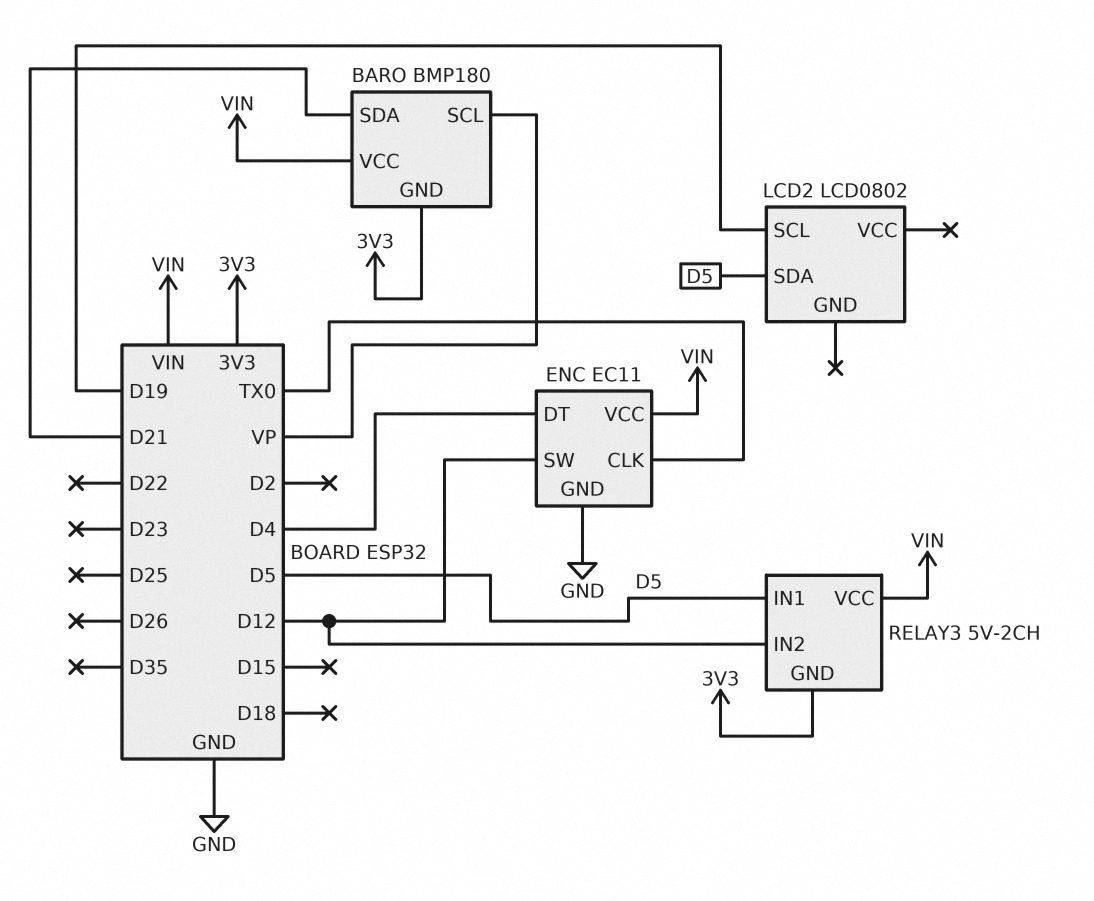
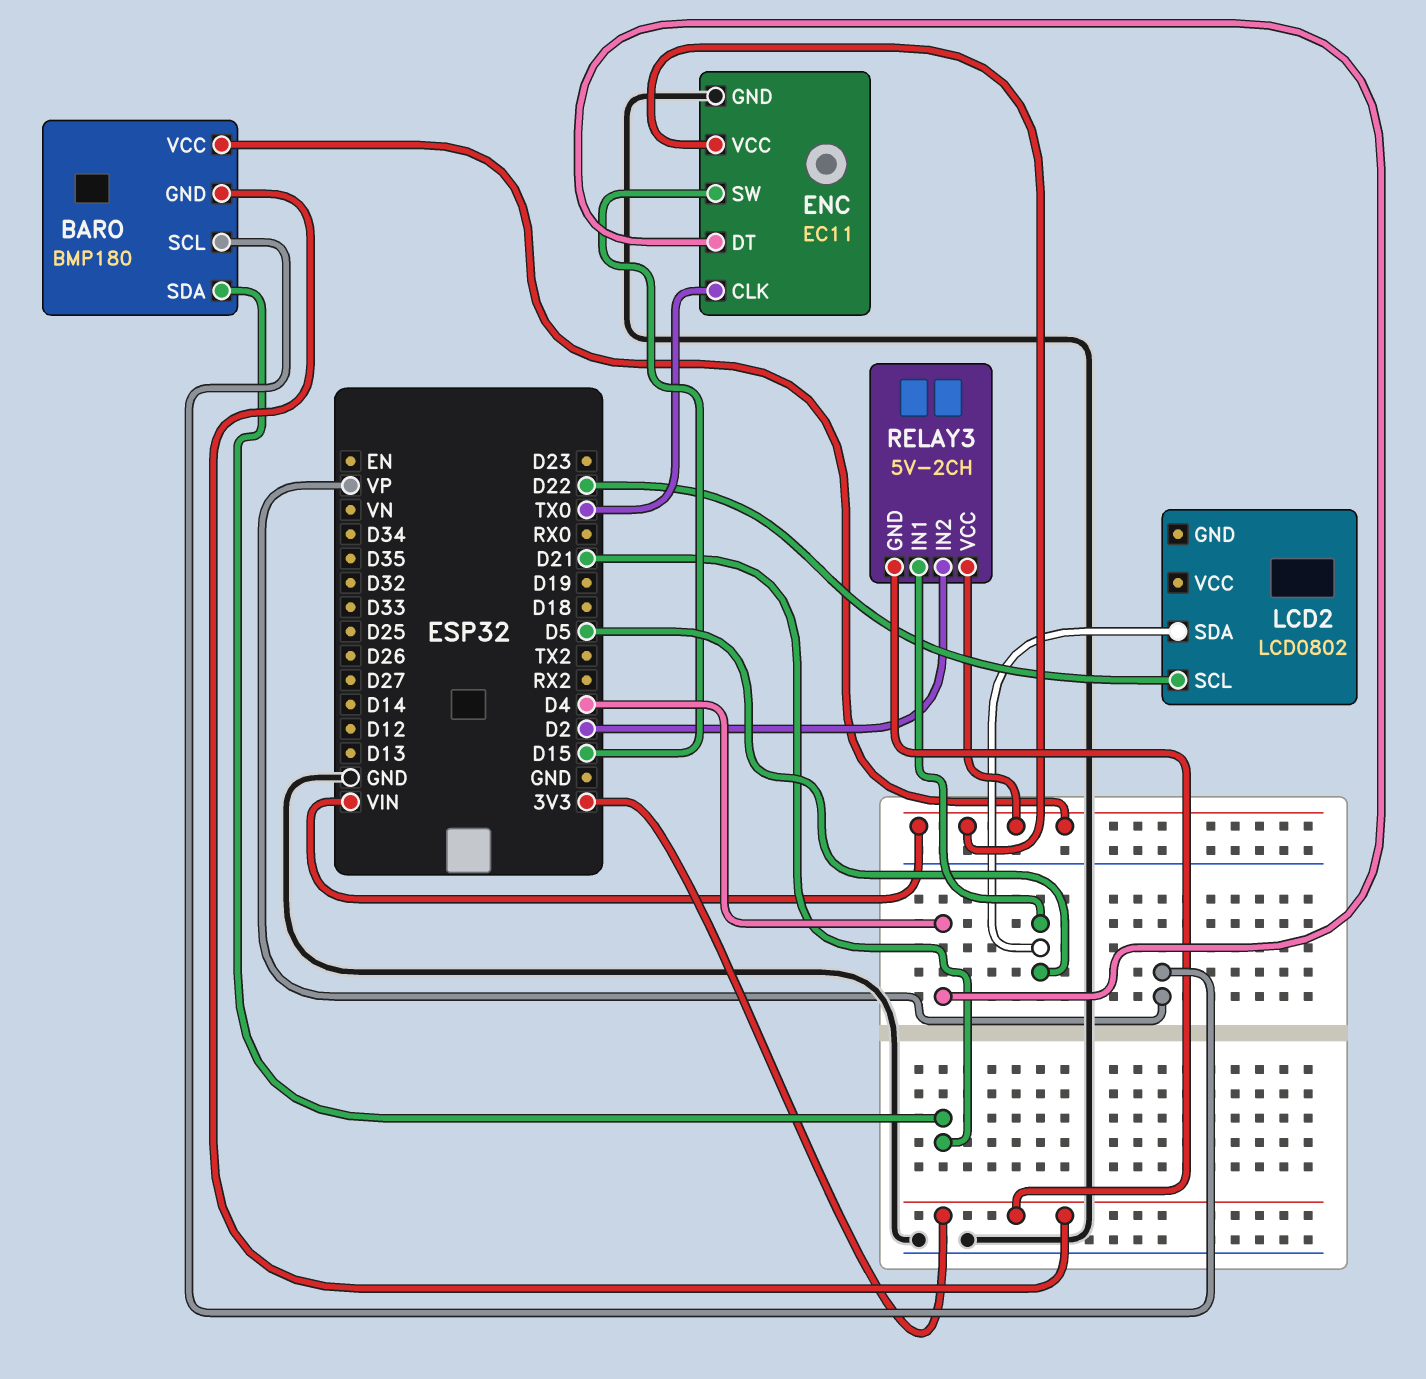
ENC pin SW: D12 -> D15
LCD2 pin SCL: D19 -> D22
RELAY3 pin IN2: D12 -> D2

